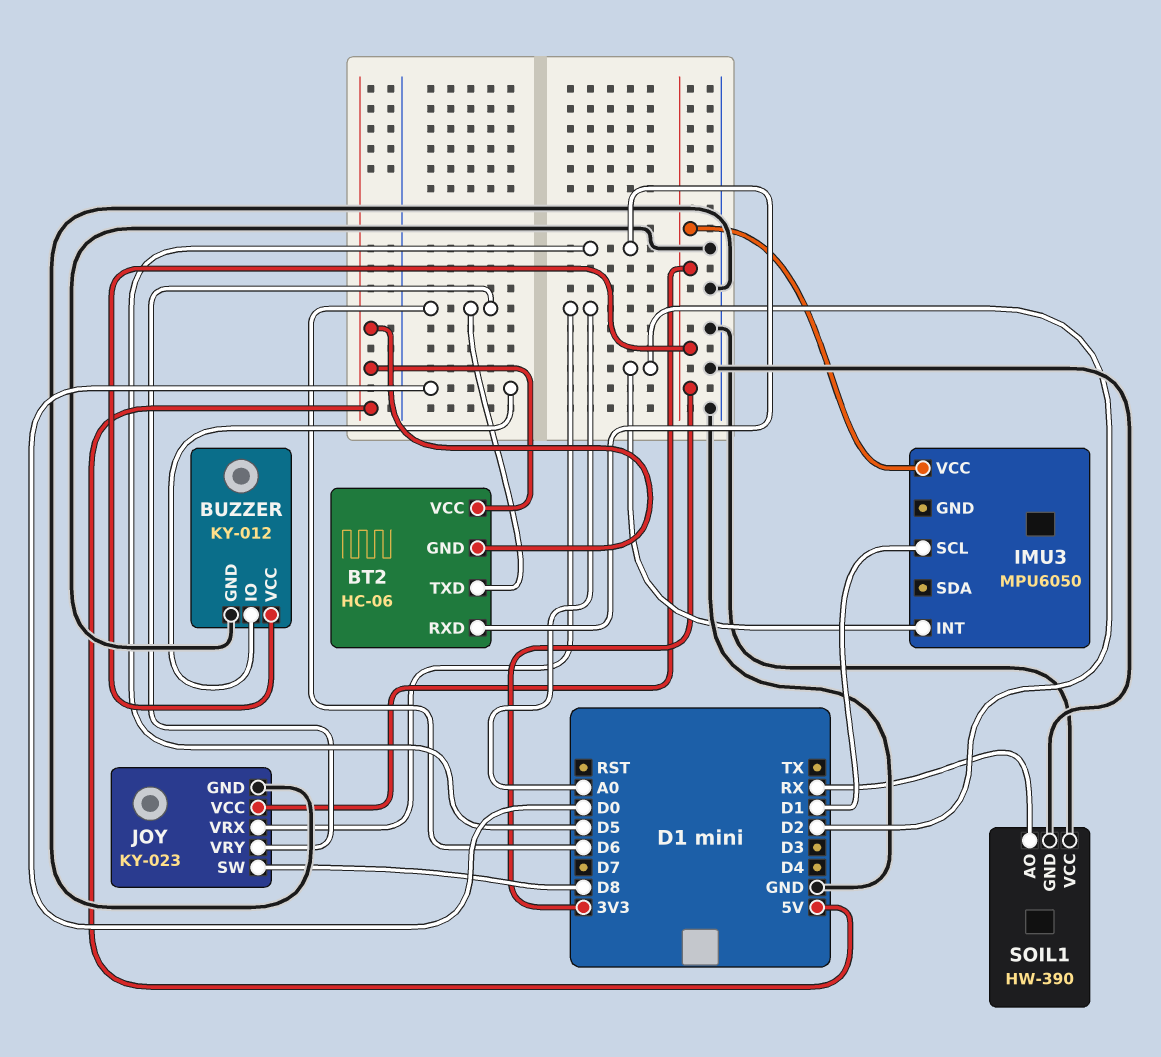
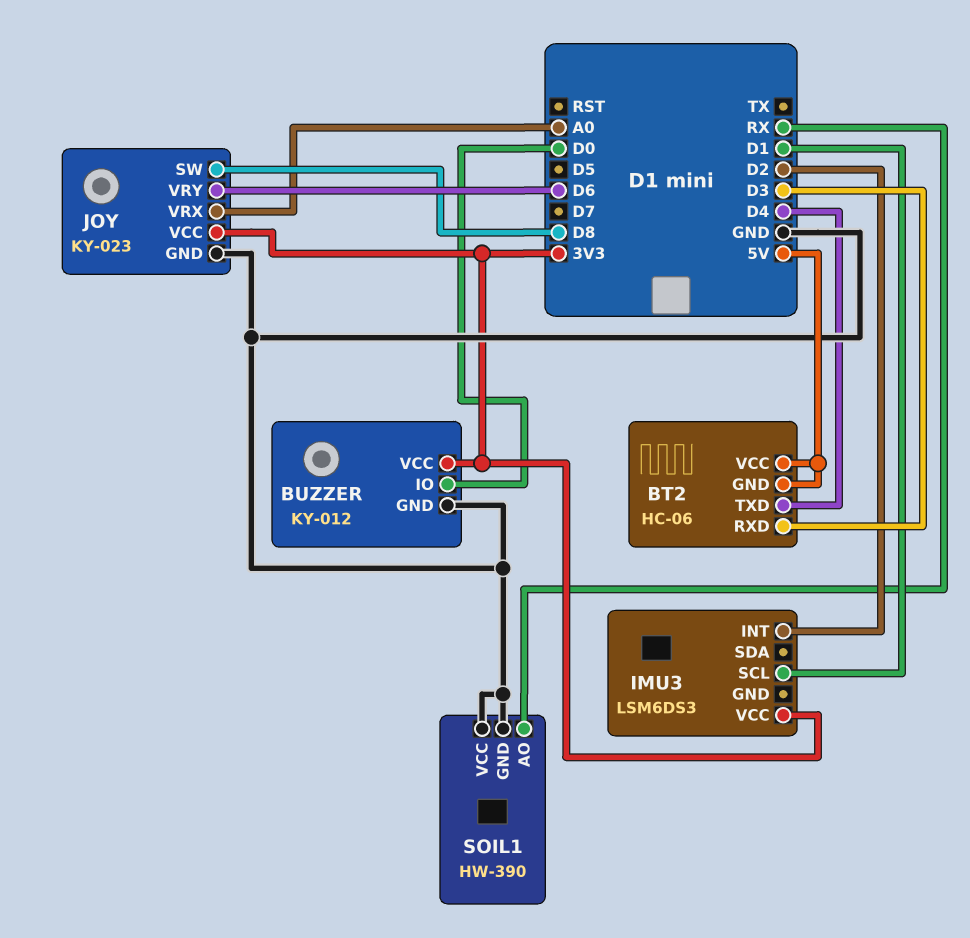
BT2 pin RXD: D5 -> D3
BT2 pin TXD: D6 -> D4
IMU3: MPU6050 -> LSM6DS3

